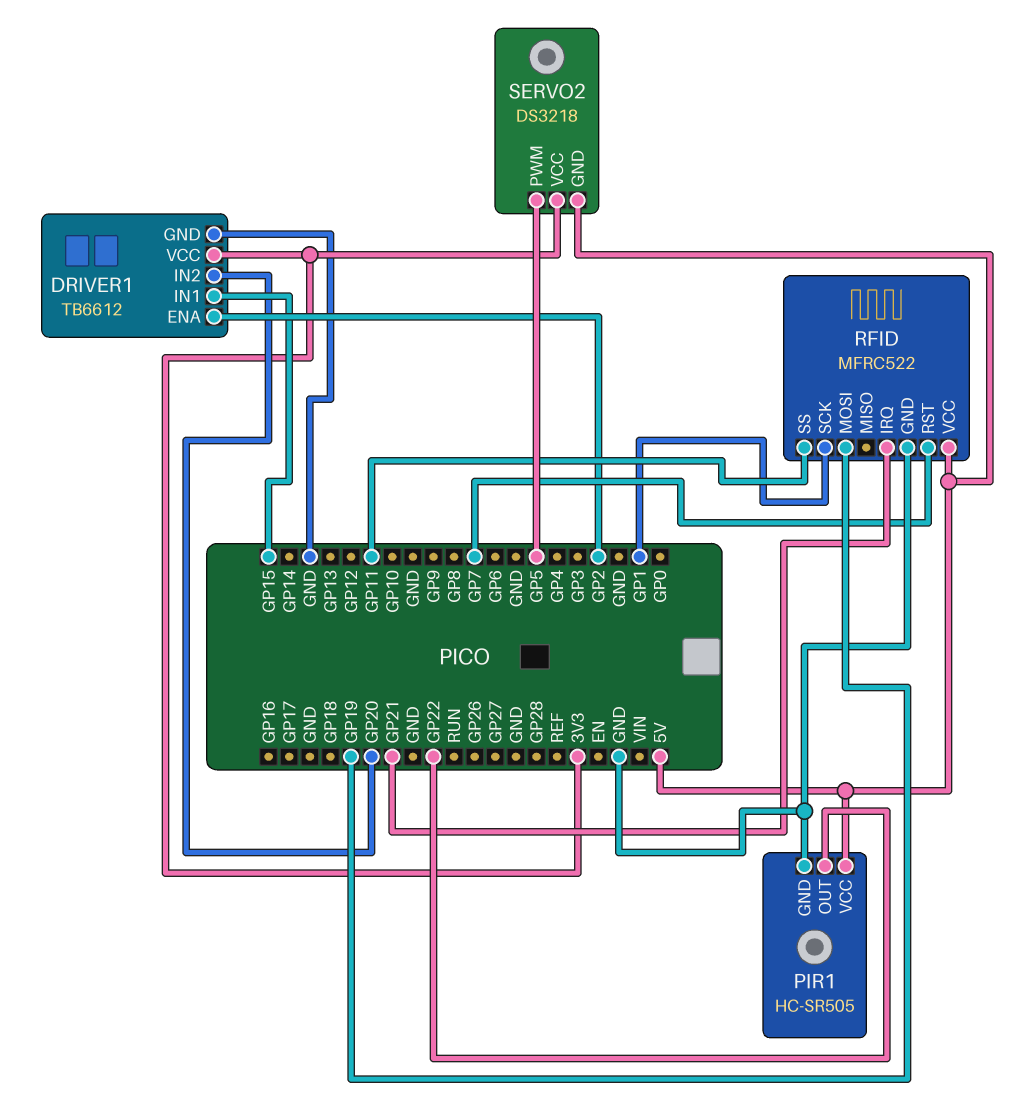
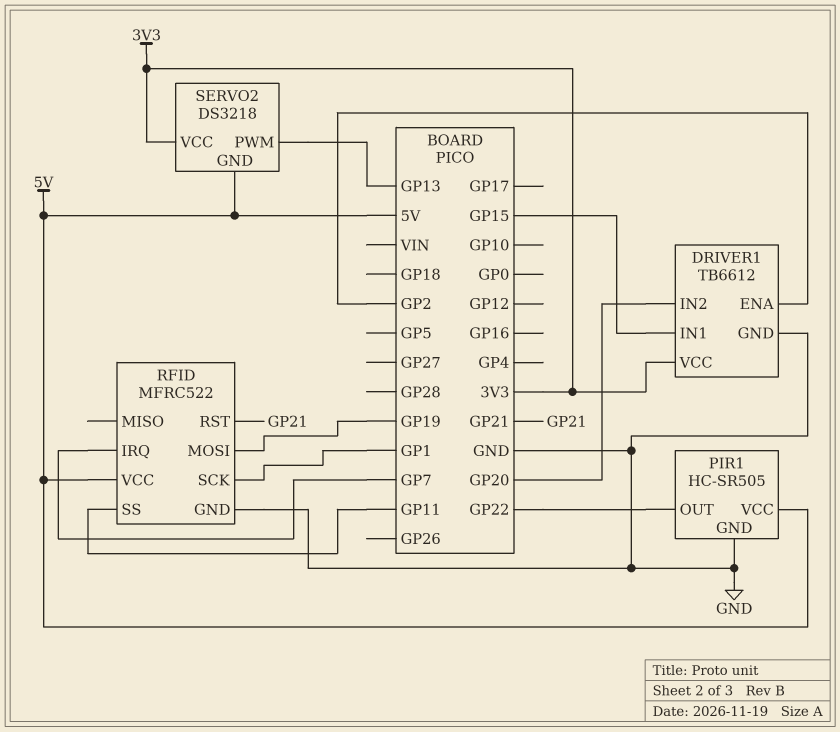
RFID pin IRQ: GP21 -> GP7
RFID pin RST: GP7 -> GP21
SERVO2 pin PWM: GP5 -> GP13

